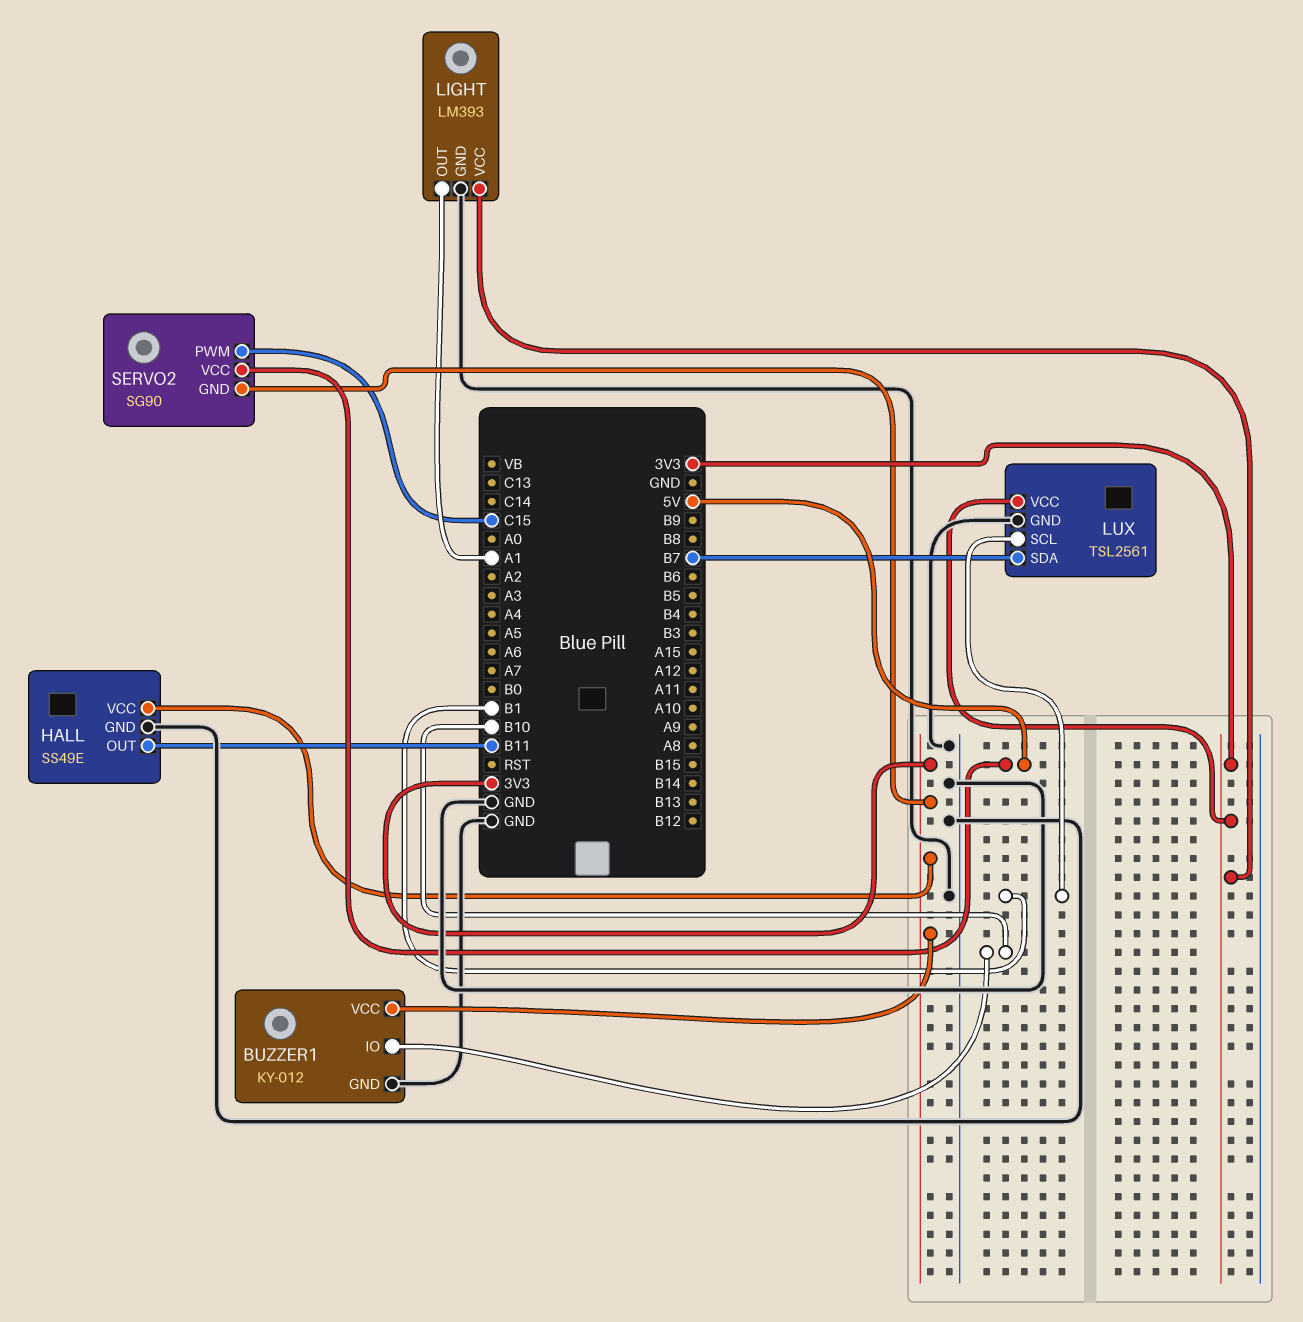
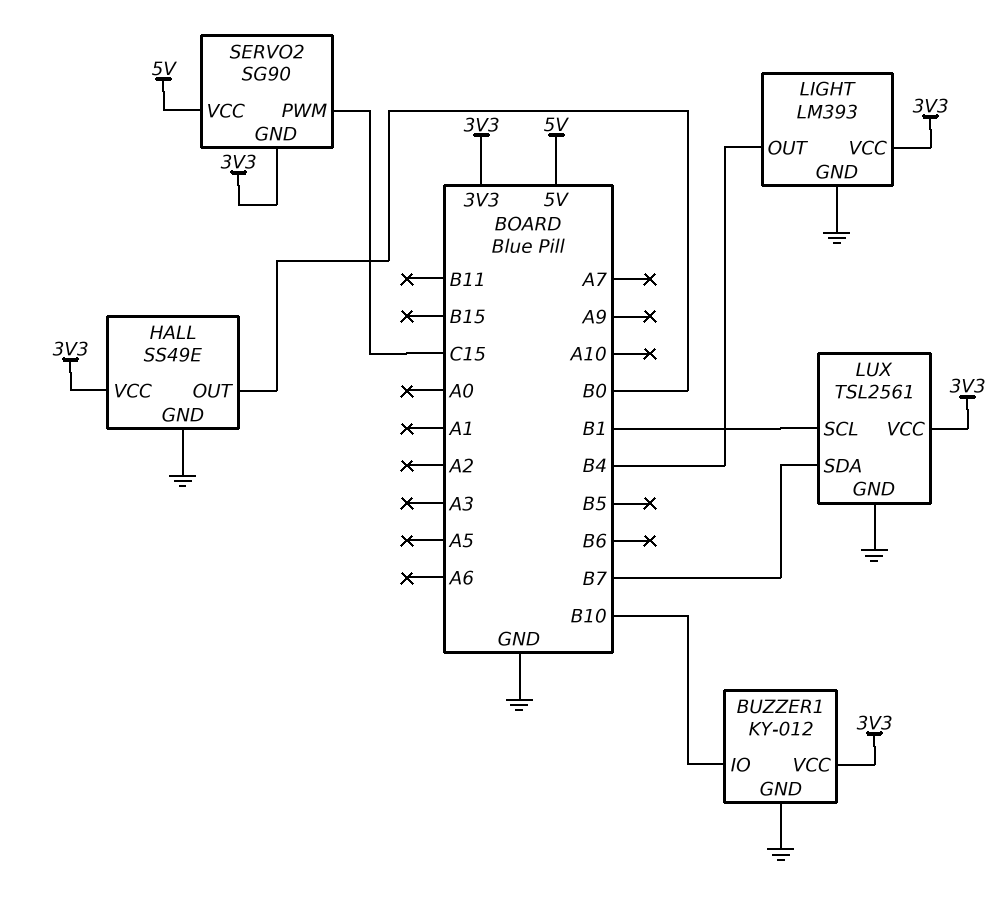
HALL pin OUT: B11 -> B0
LIGHT pin OUT: A1 -> B4

